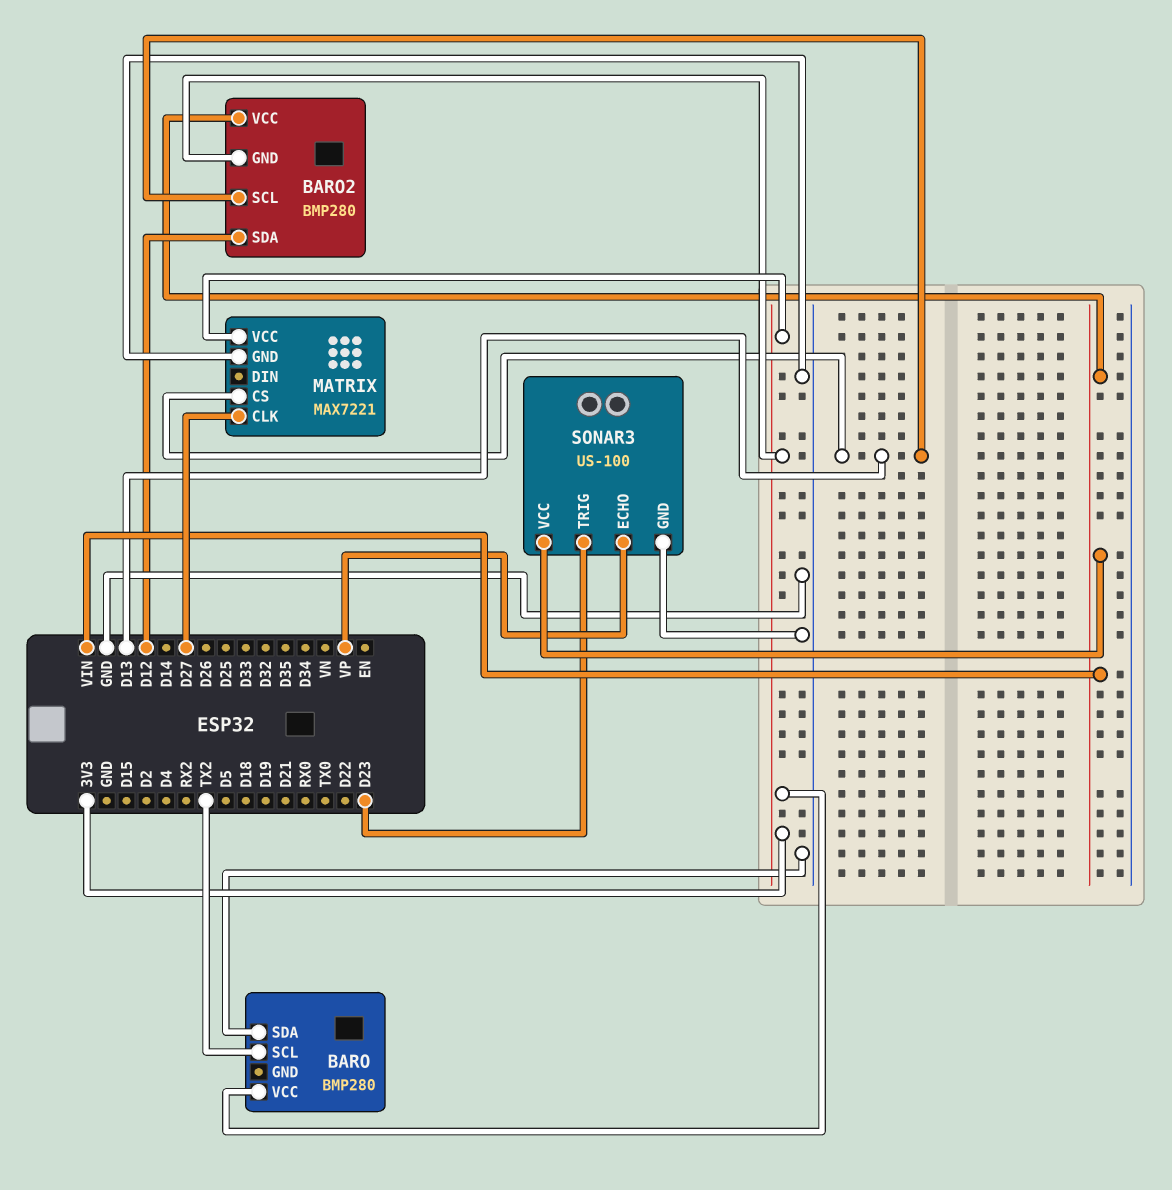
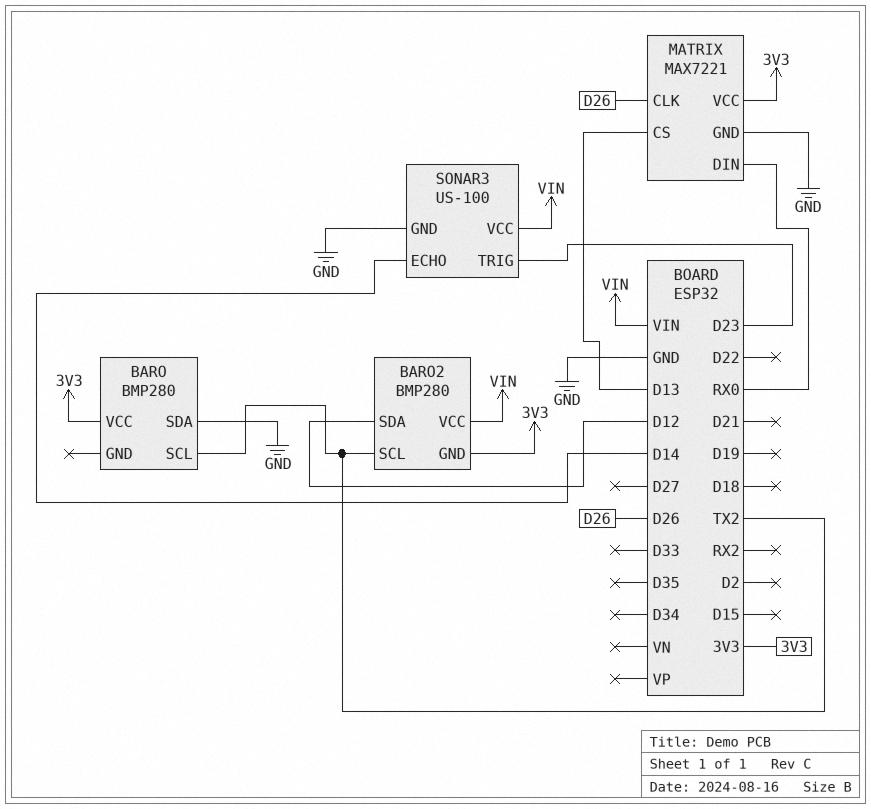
BARO2 pin SCL: D13 -> TX2
MATRIX pin CLK: D27 -> D26
MATRIX pin DIN: none -> RX0
SONAR3 pin ECHO: VP -> D14

